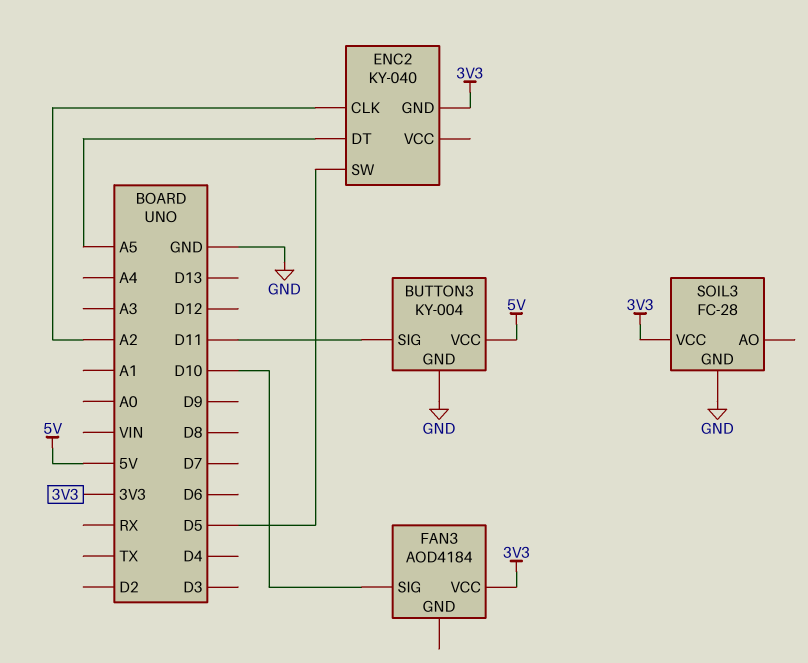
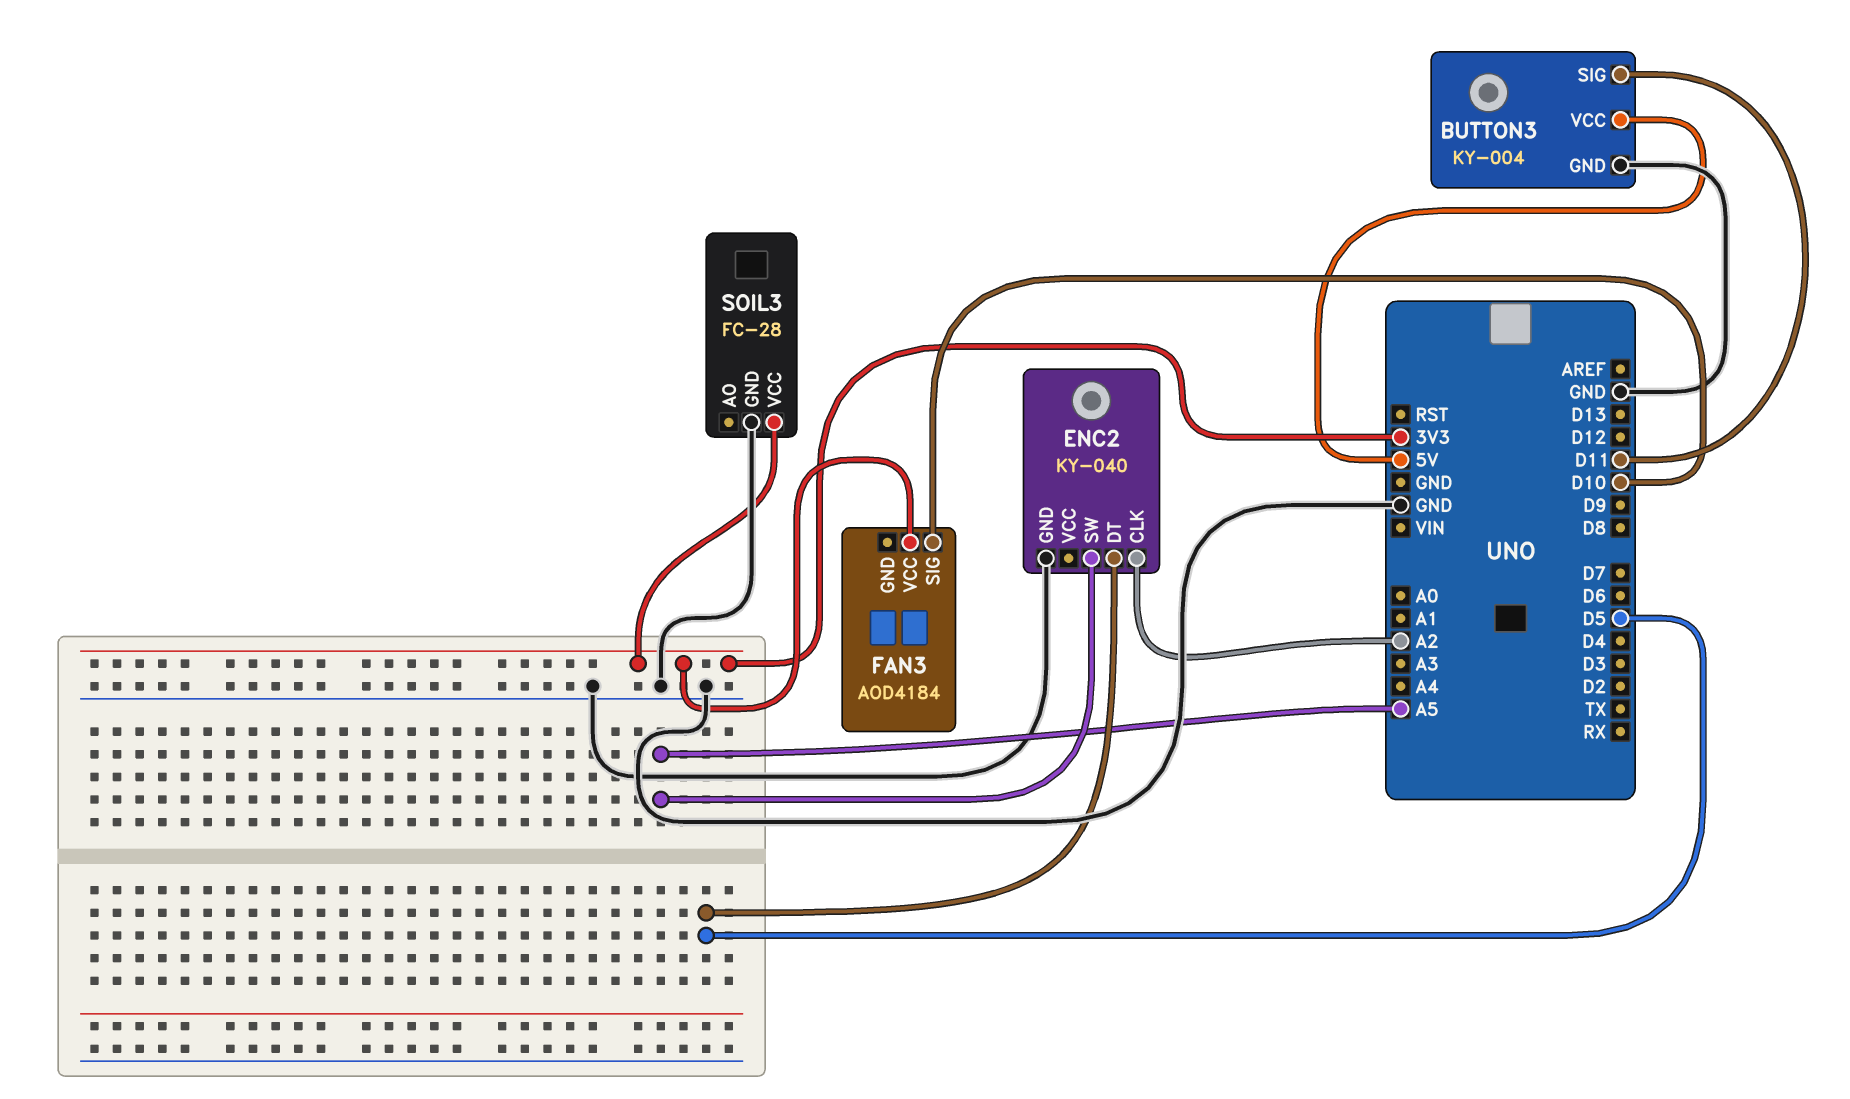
ENC2 pin DT: A5 -> D5
ENC2 pin GND: 3V3 -> GND
ENC2 pin SW: D5 -> A5

